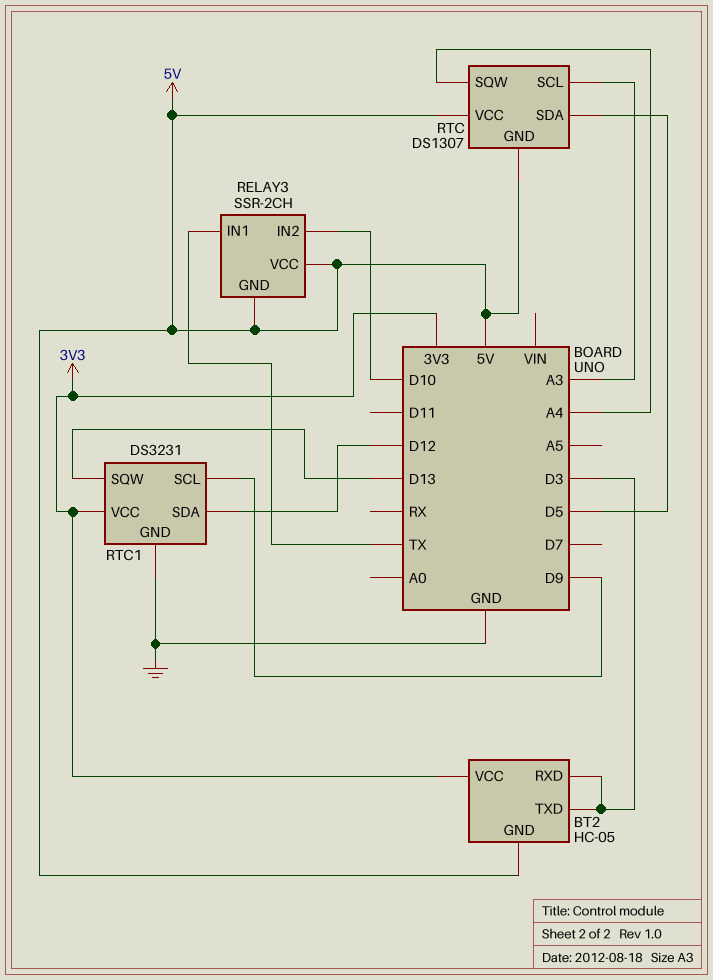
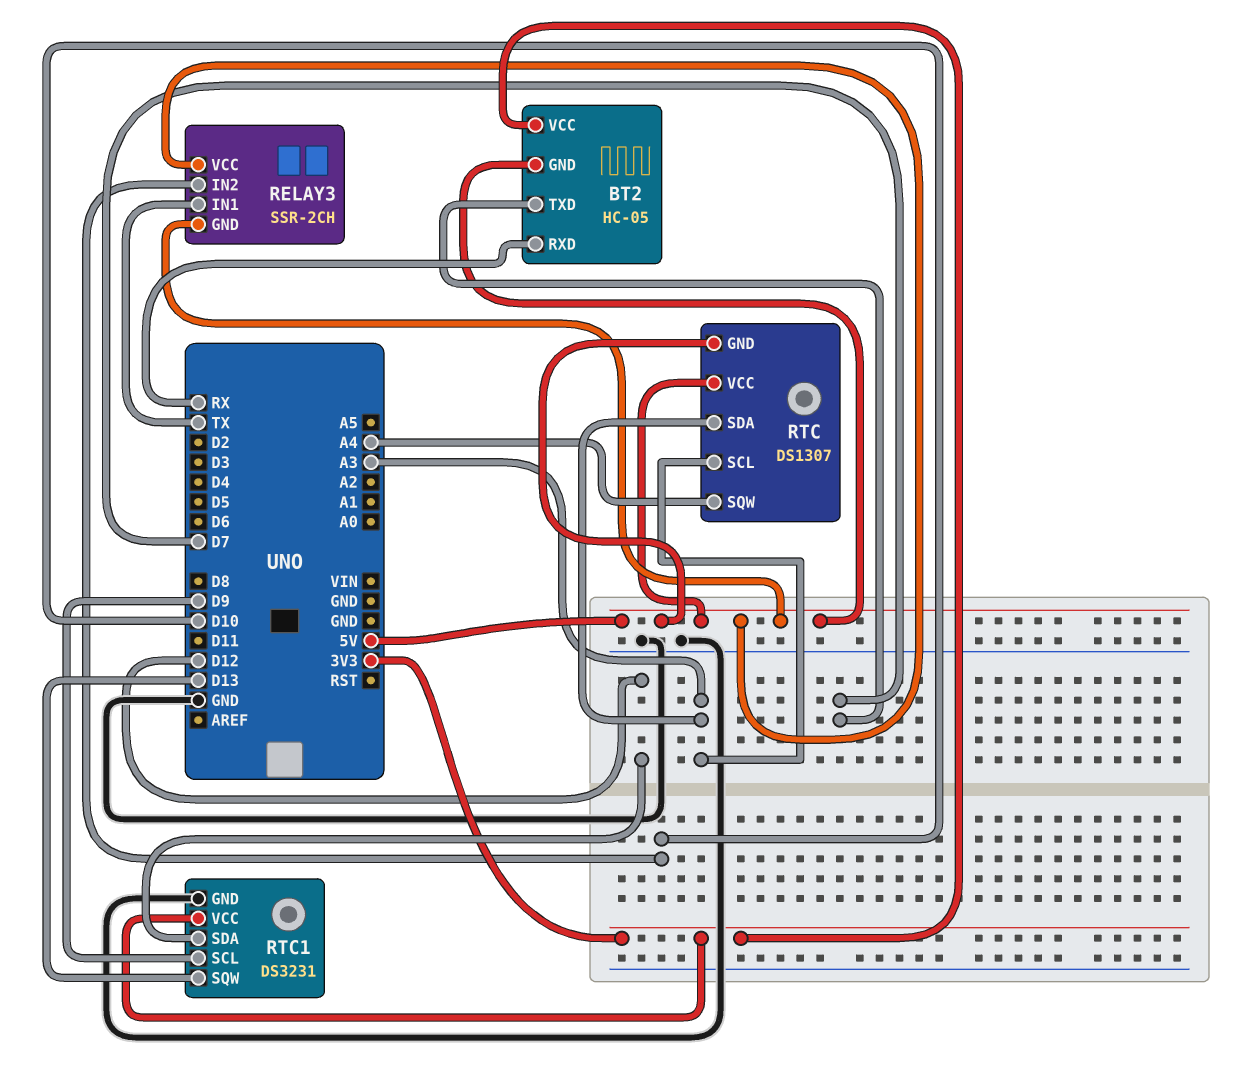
BT2 pin RXD: D3 -> RX
BT2 pin TXD: D3 -> D7
RTC pin SDA: D5 -> A3

